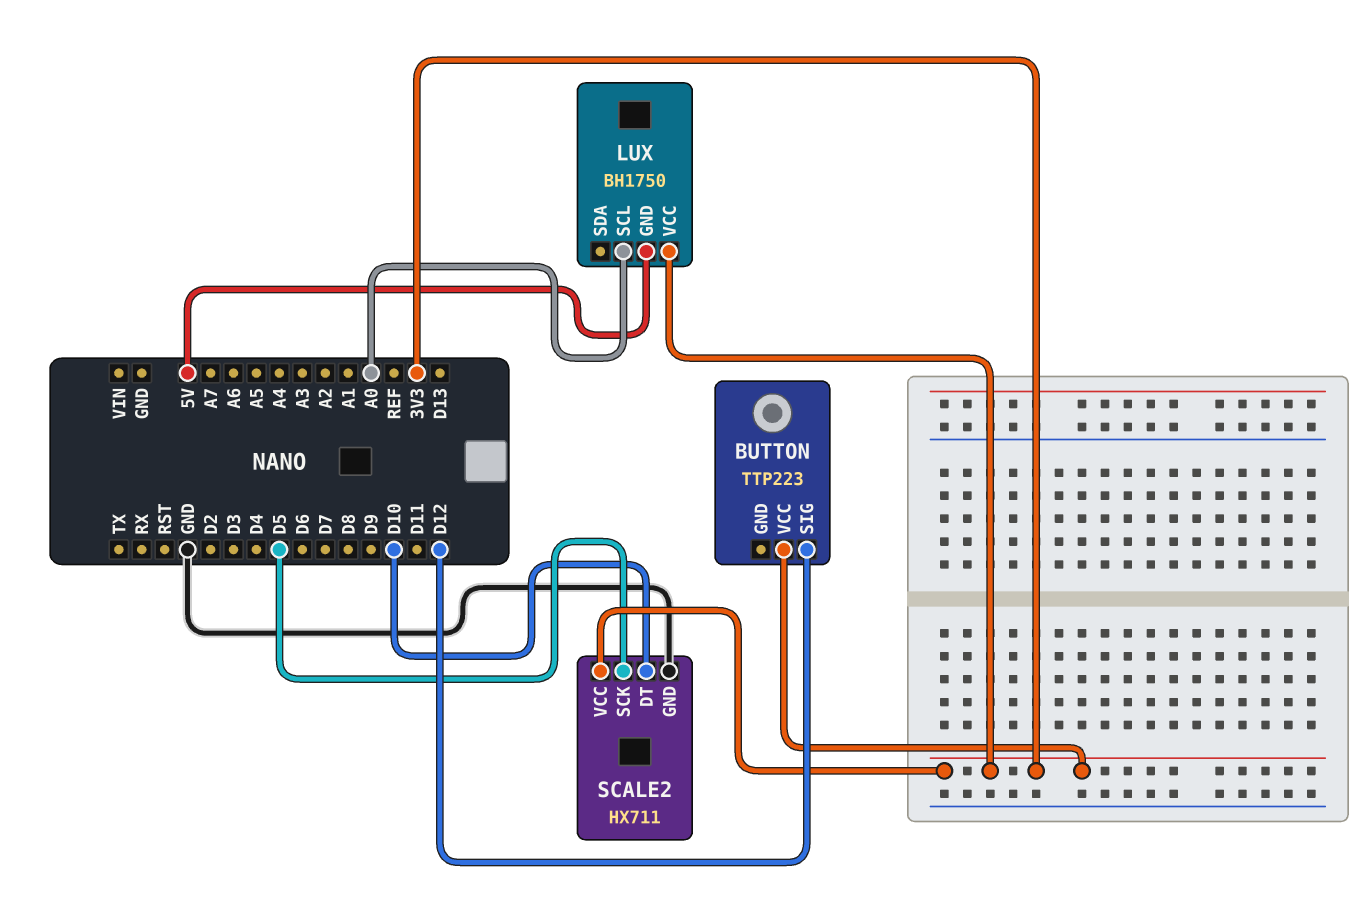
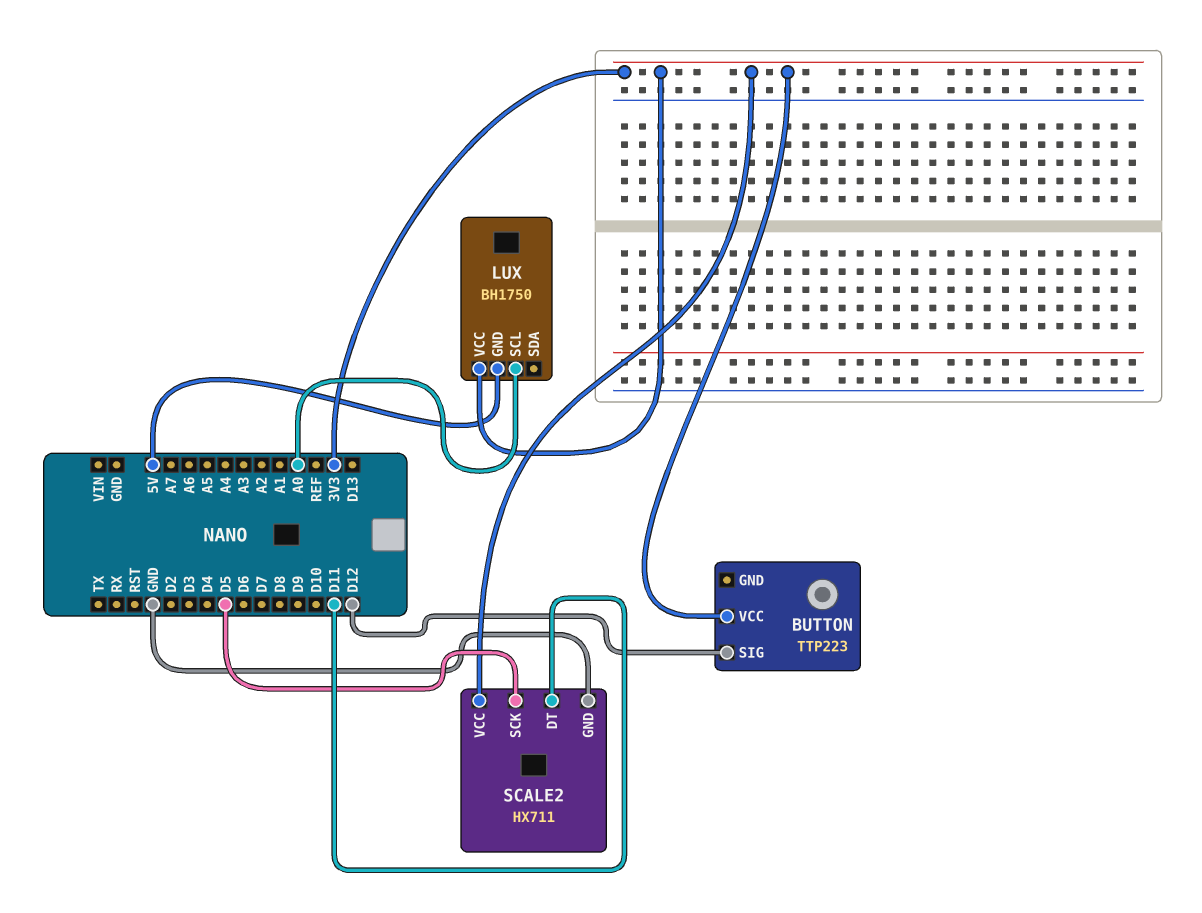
SCALE2 pin DT: D10 -> D11

